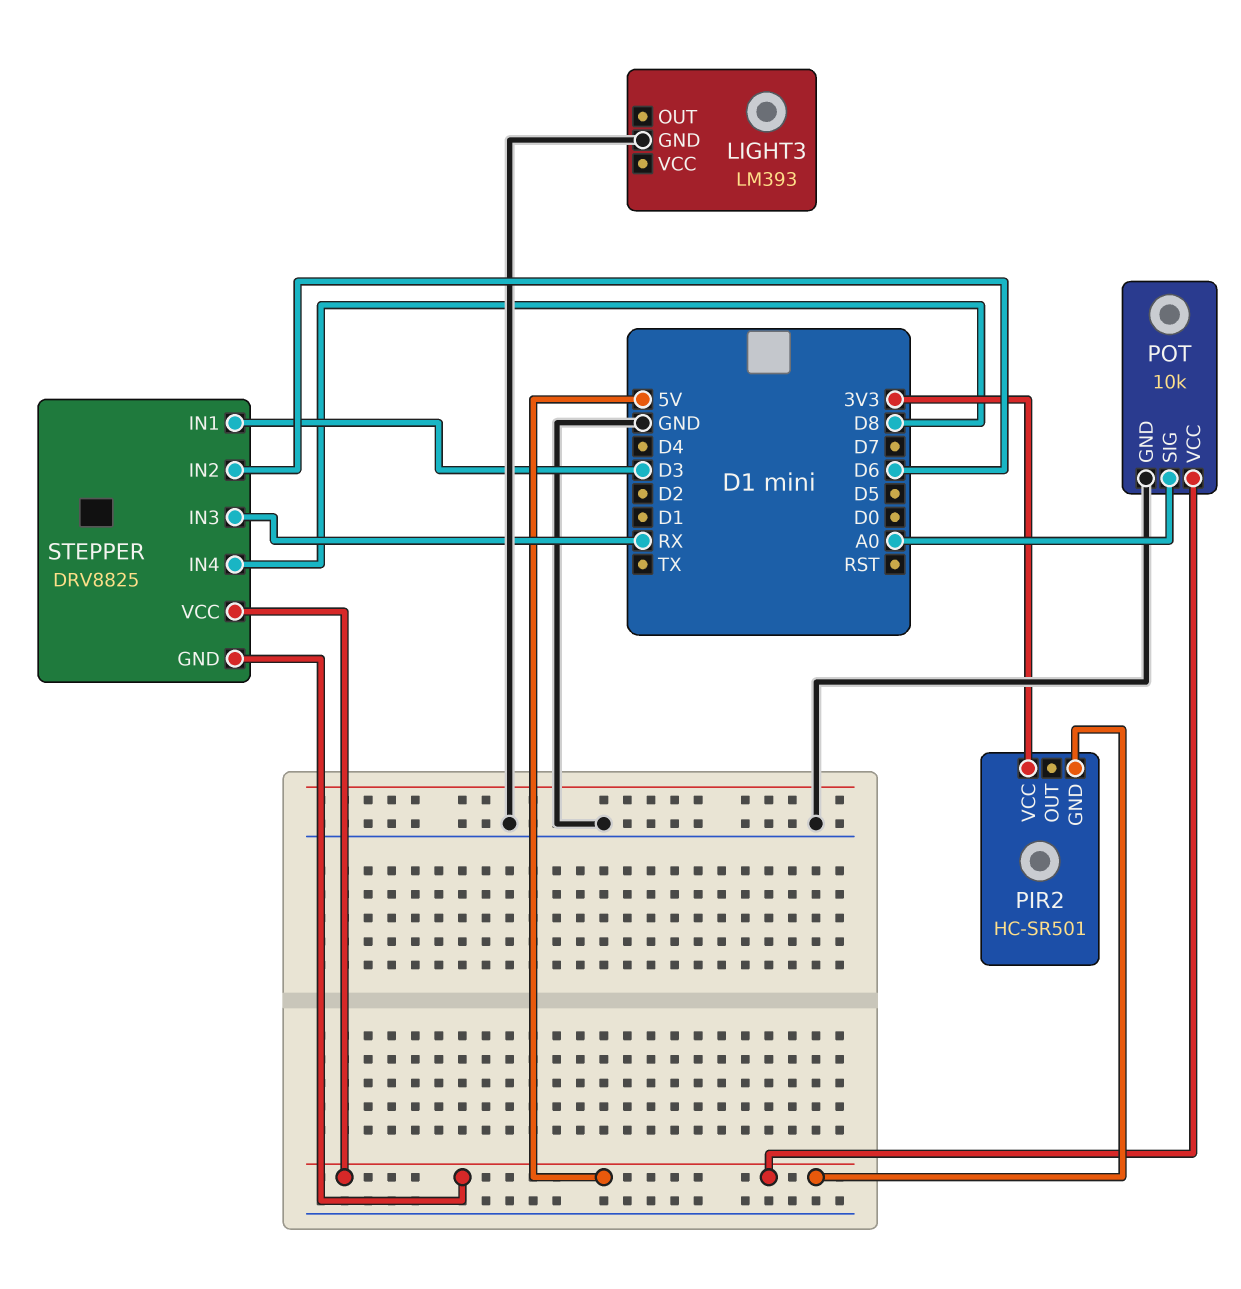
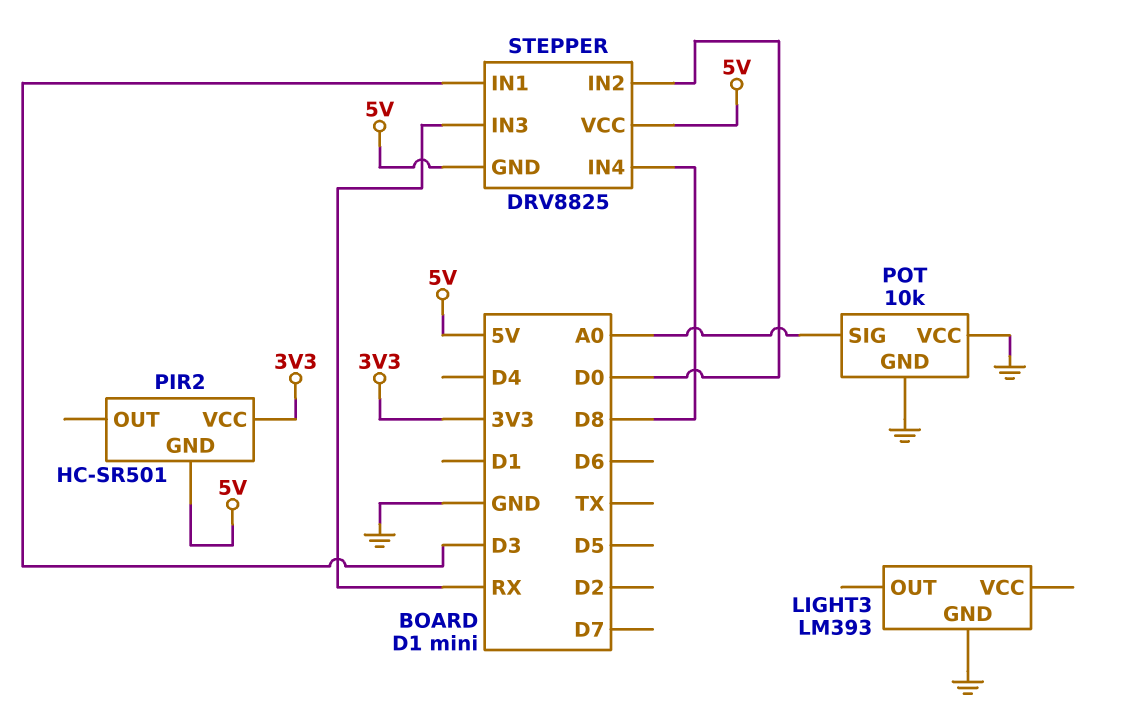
POT pin VCC: 5V -> GND
STEPPER pin IN2: D6 -> D0

